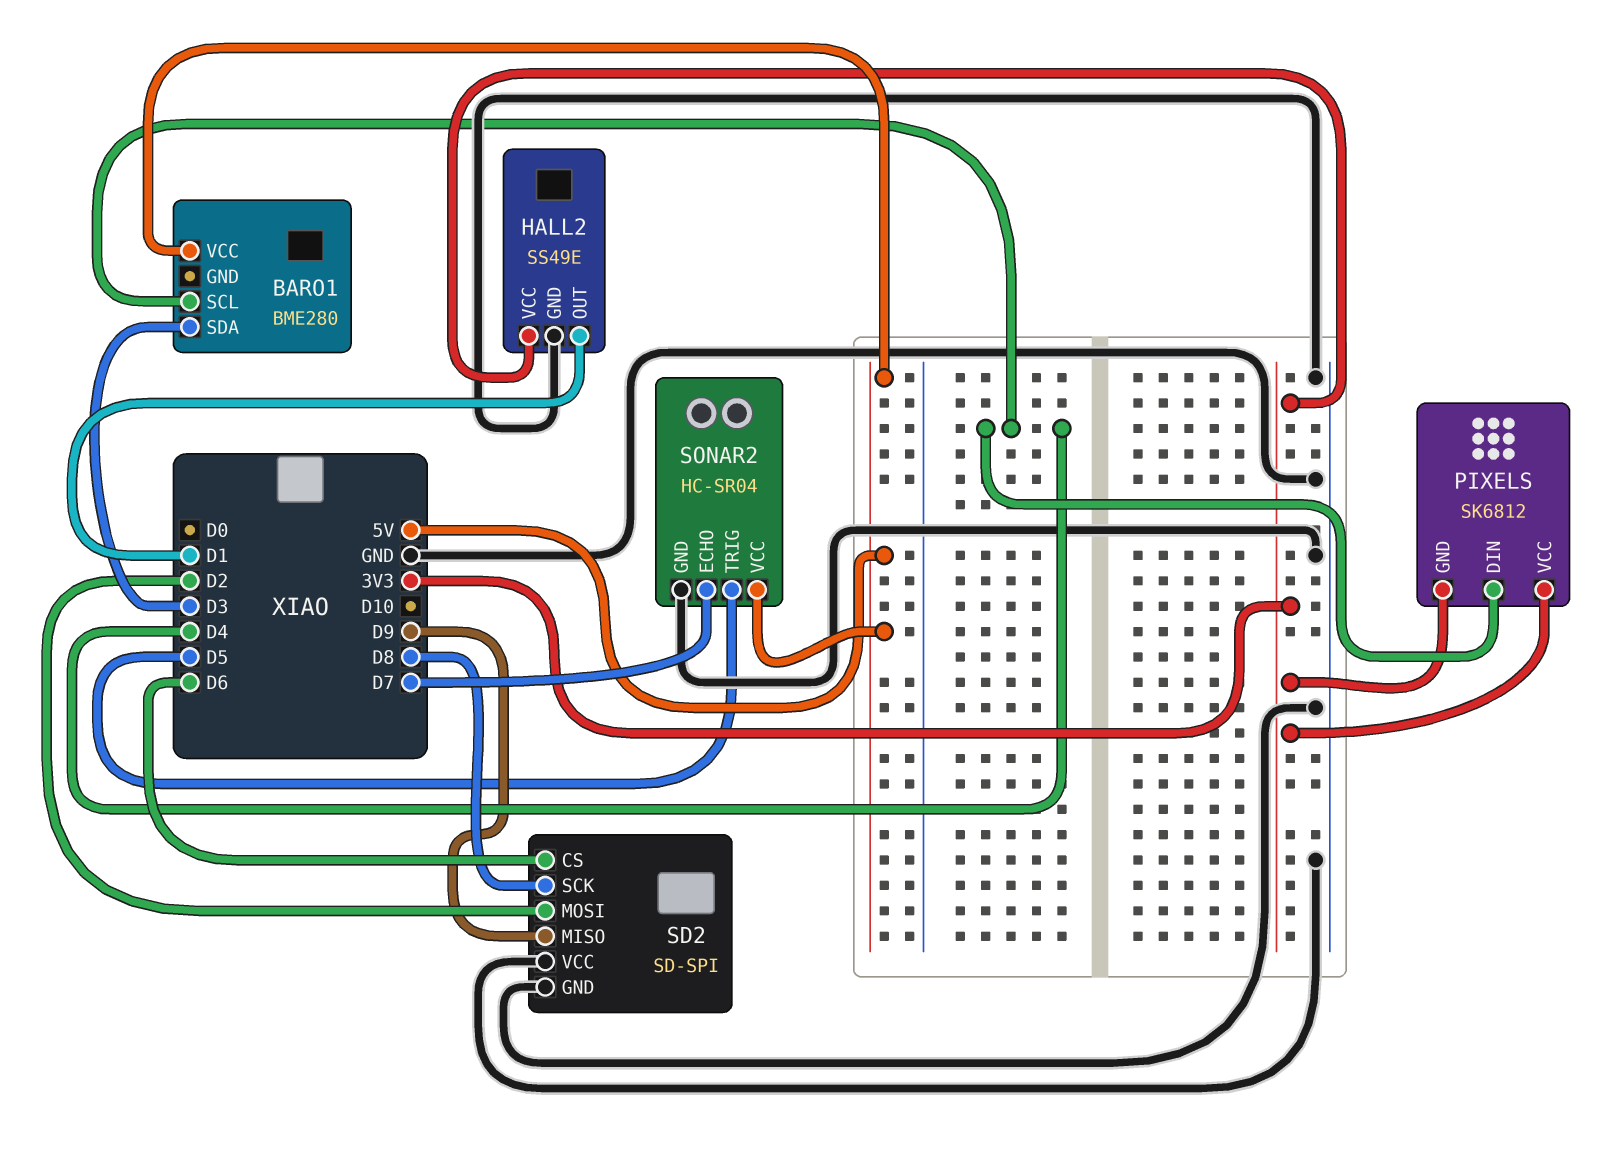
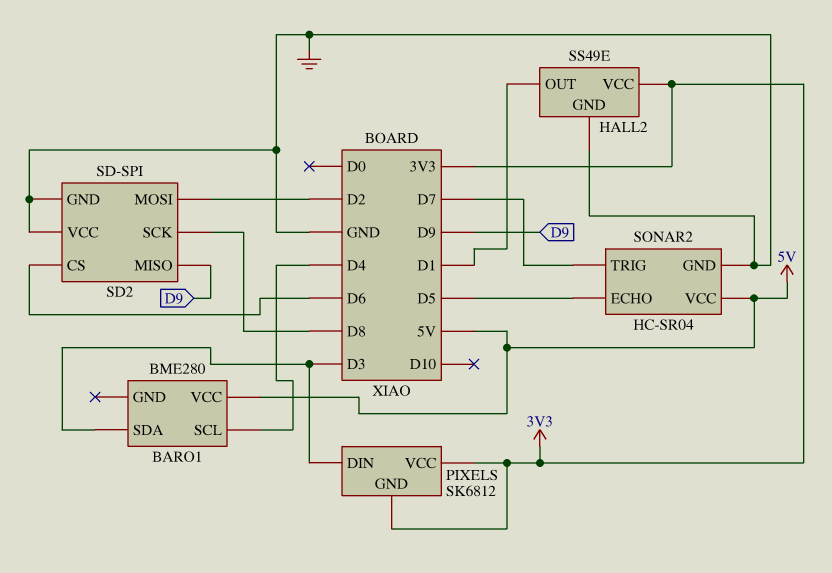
PIXELS pin DIN: D4 -> D3
SONAR2 pin ECHO: D7 -> D5
SONAR2 pin TRIG: D5 -> D7

